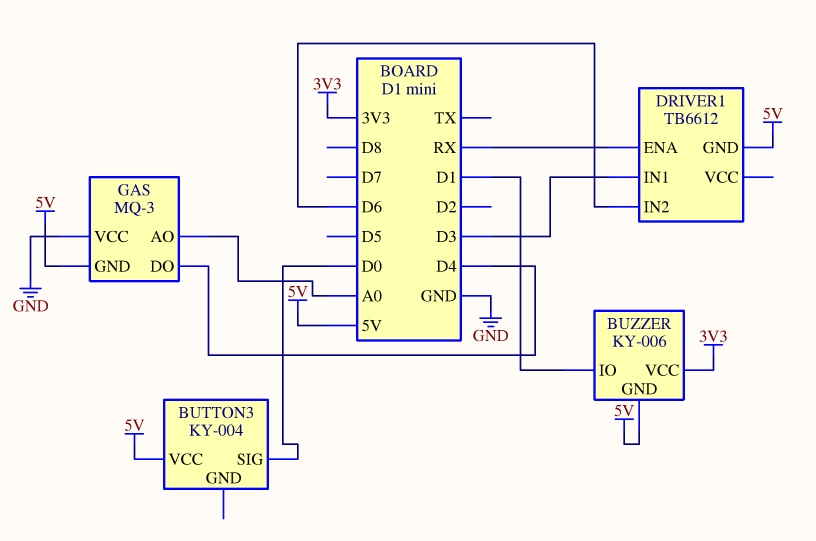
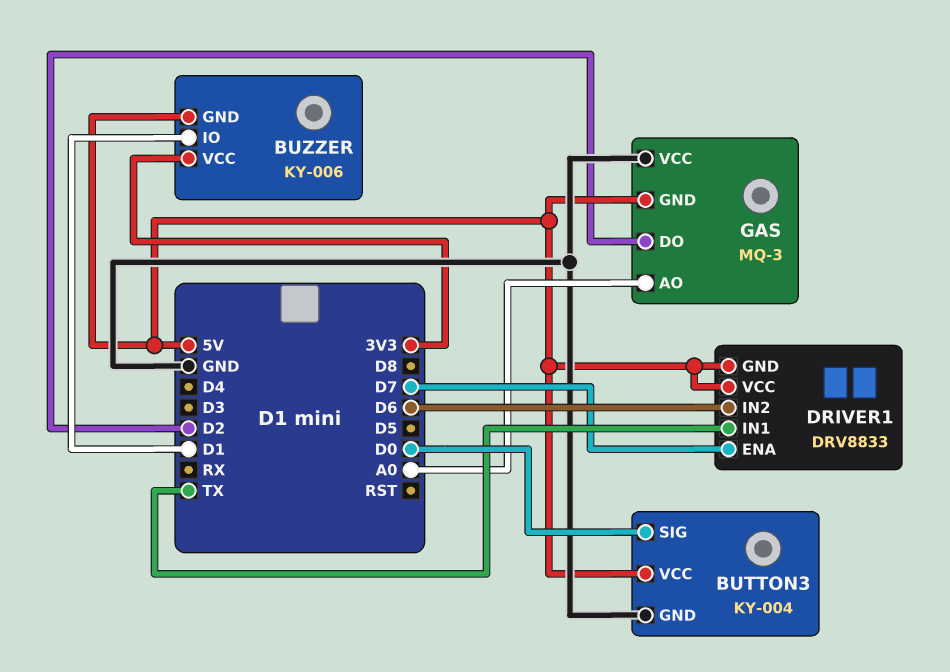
BUTTON3 pin GND: none -> GND
DRIVER1: TB6612 -> DRV8833
DRIVER1 pin ENA: RX -> D7
DRIVER1 pin IN1: D3 -> TX
DRIVER1 pin VCC: none -> 5V
GAS pin DO: D4 -> D2

